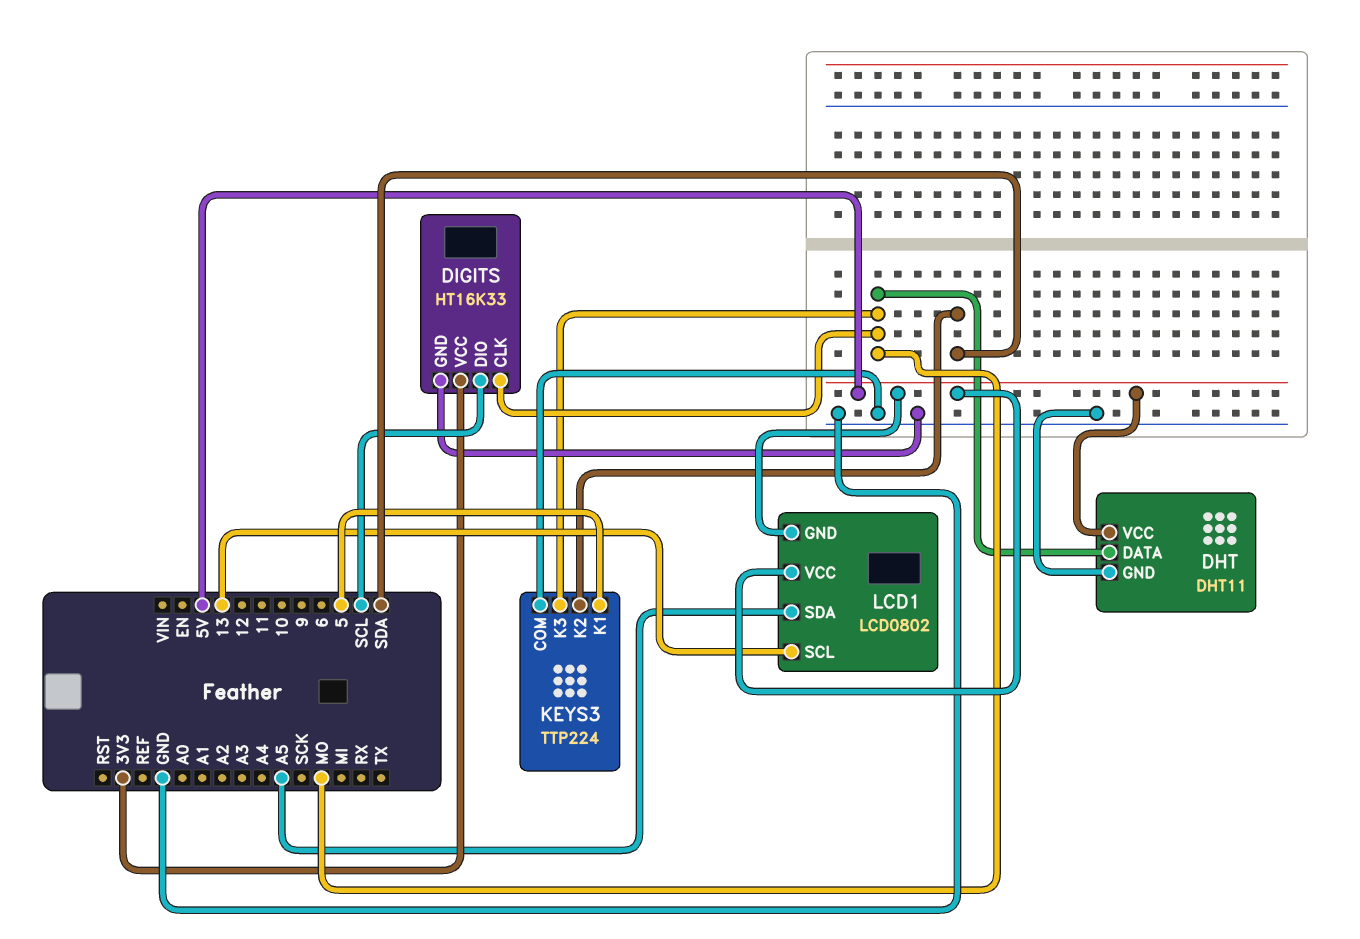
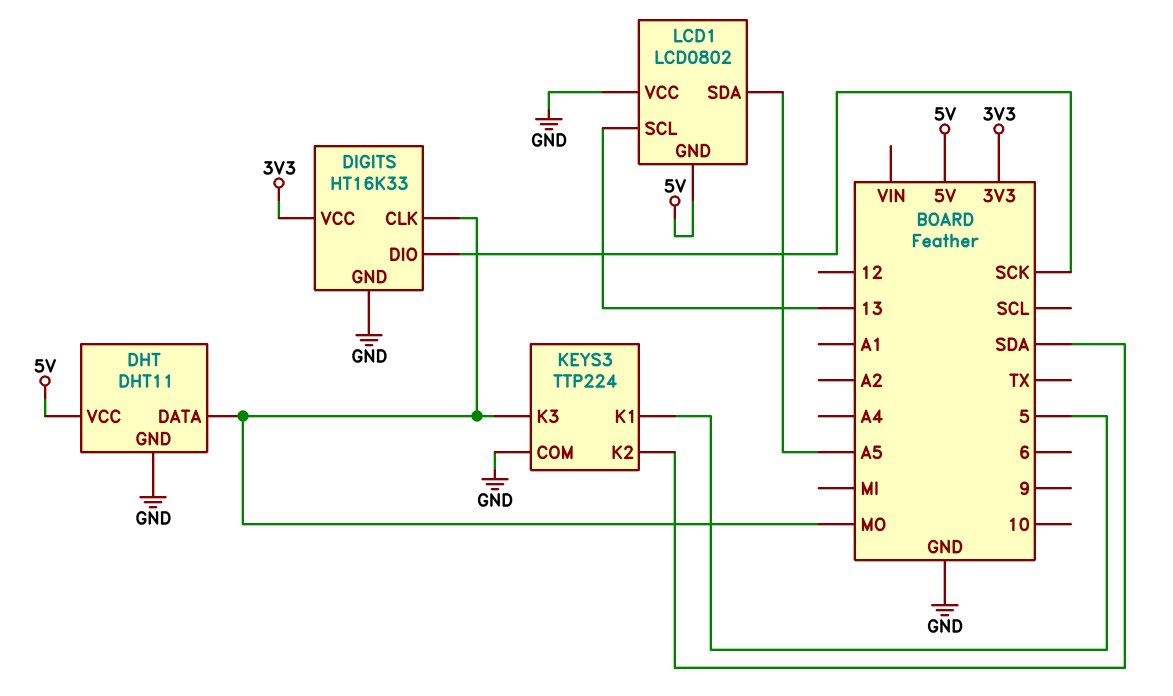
DIGITS pin DIO: SCL -> SCK
LCD1 pin VCC: 5V -> GND

